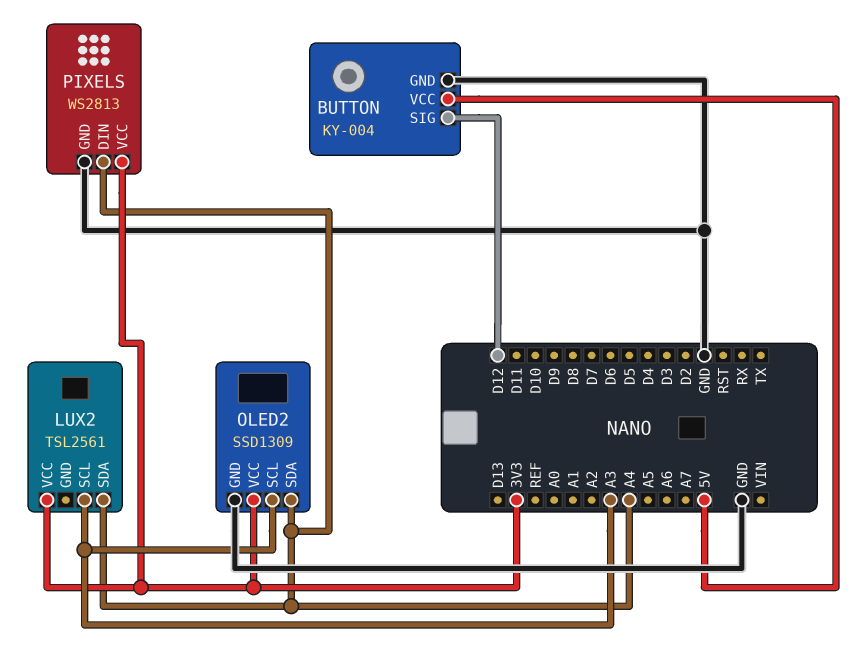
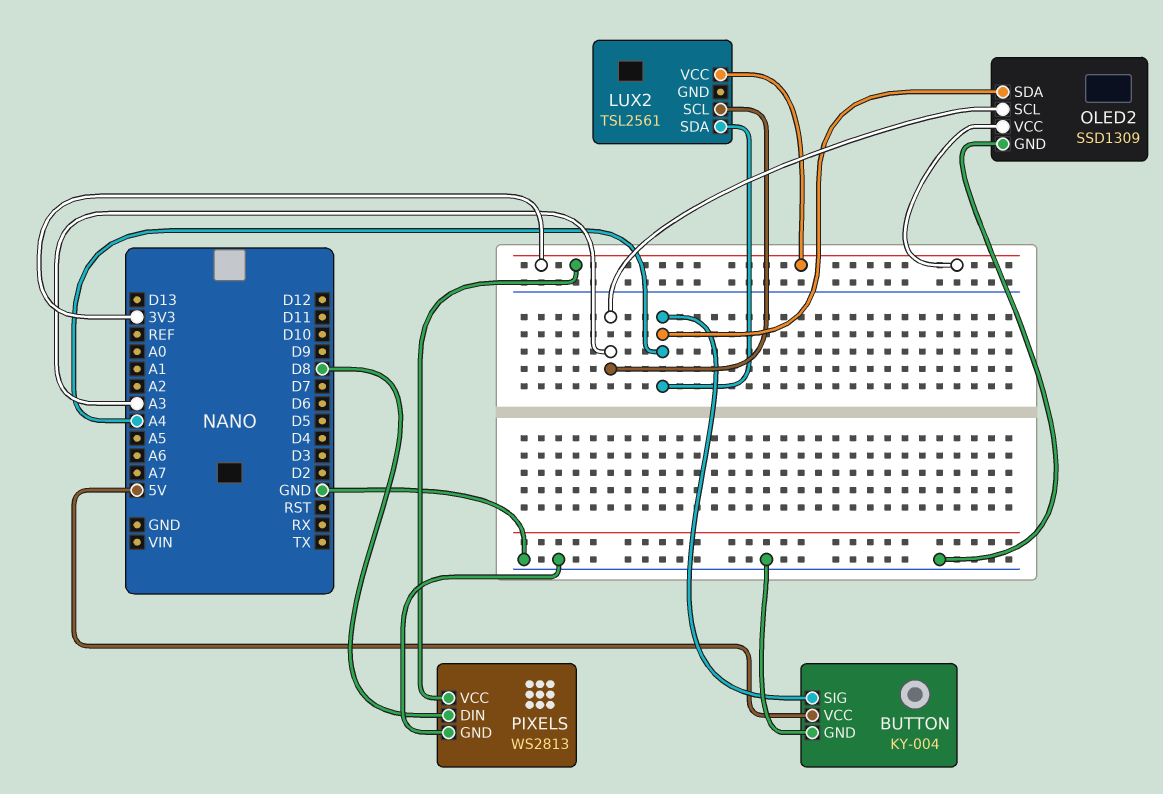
BUTTON pin SIG: D12 -> A4
PIXELS pin DIN: A4 -> D8

